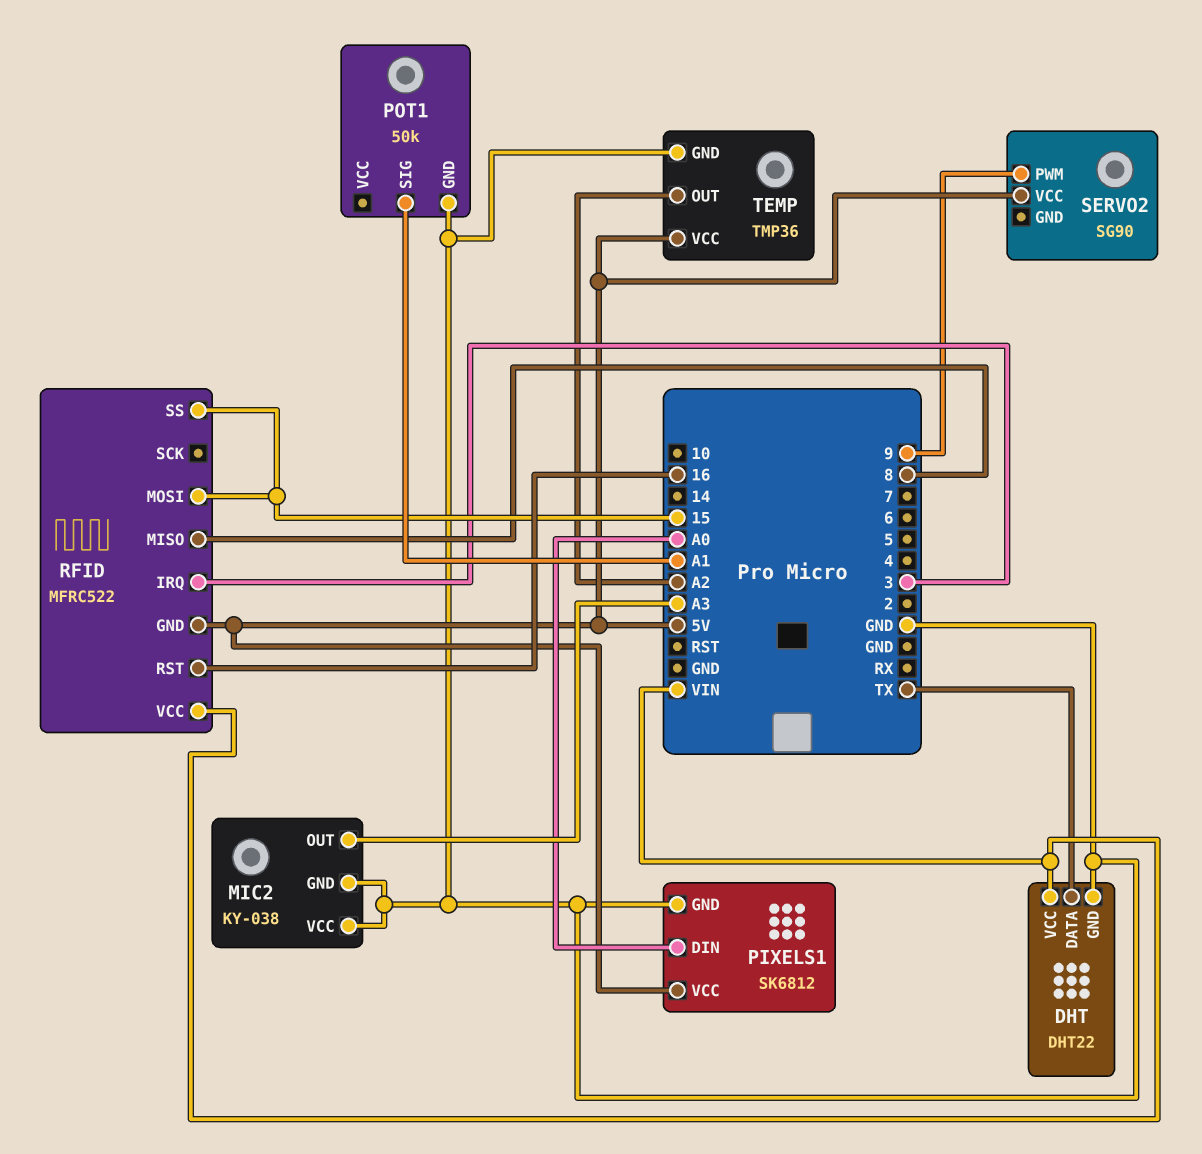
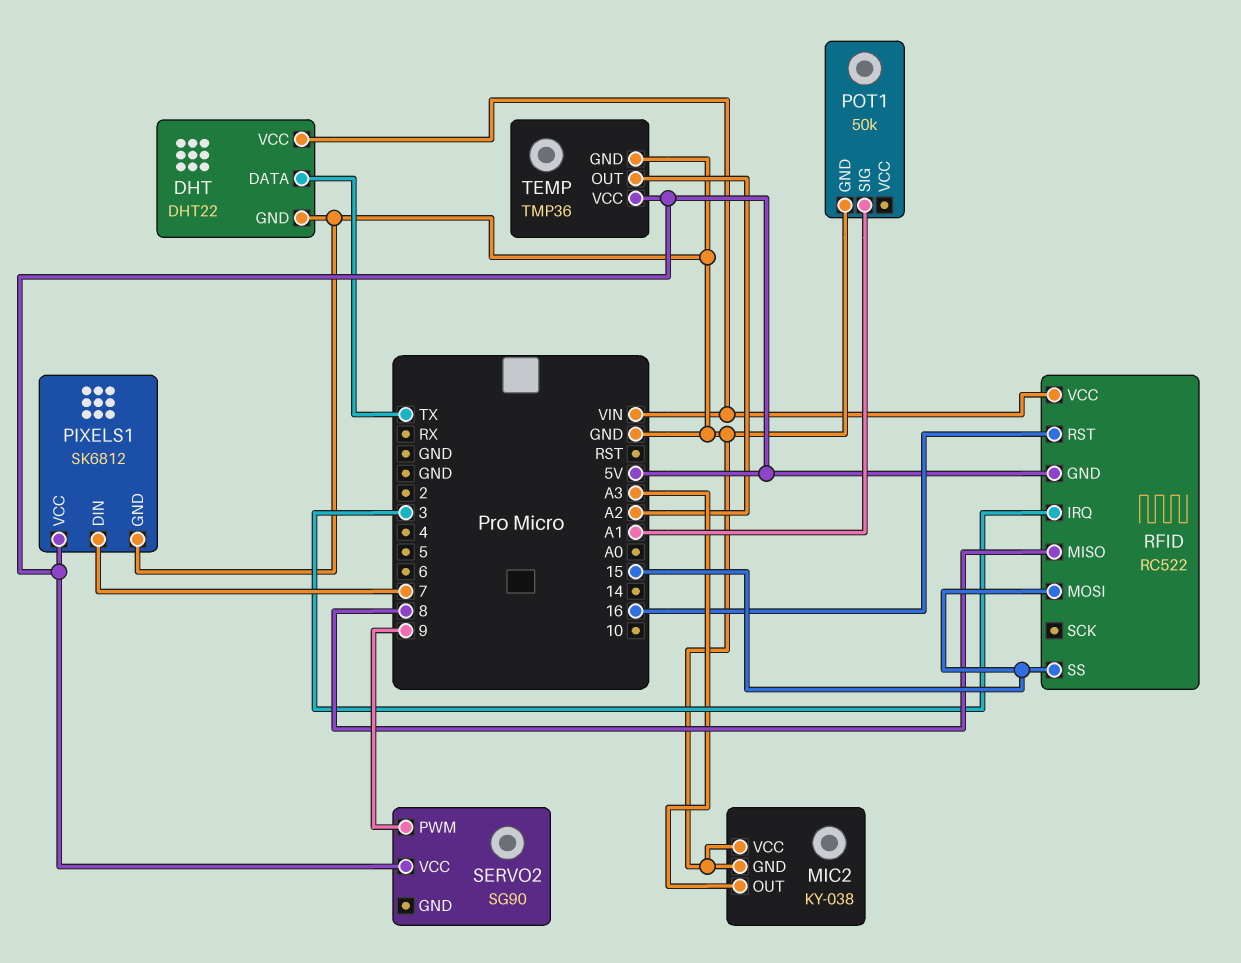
PIXELS1 pin DIN: A0 -> 7
RFID: MFRC522 -> RC522

